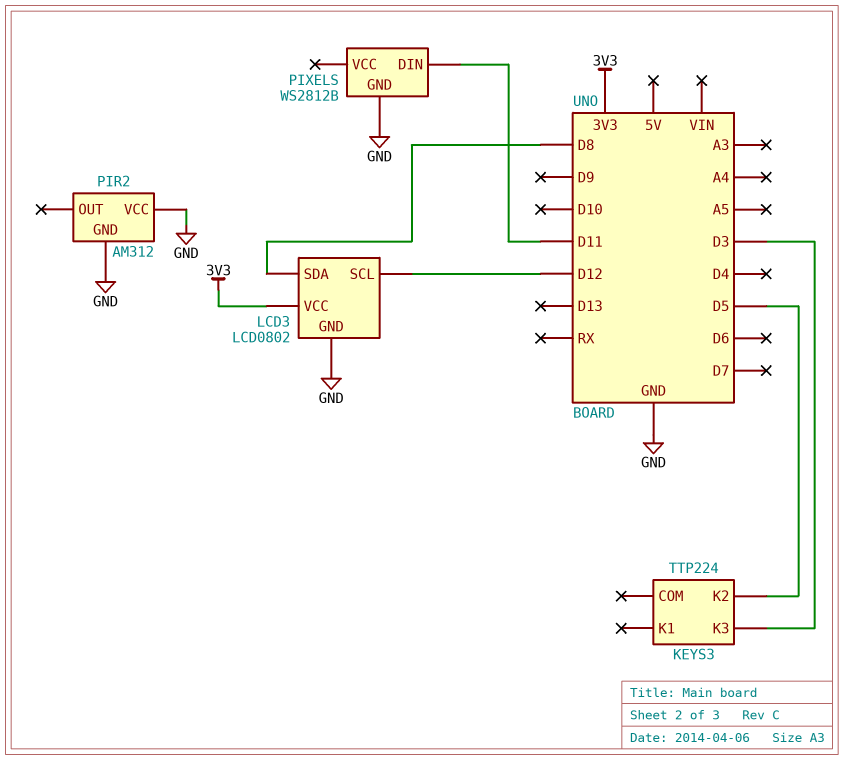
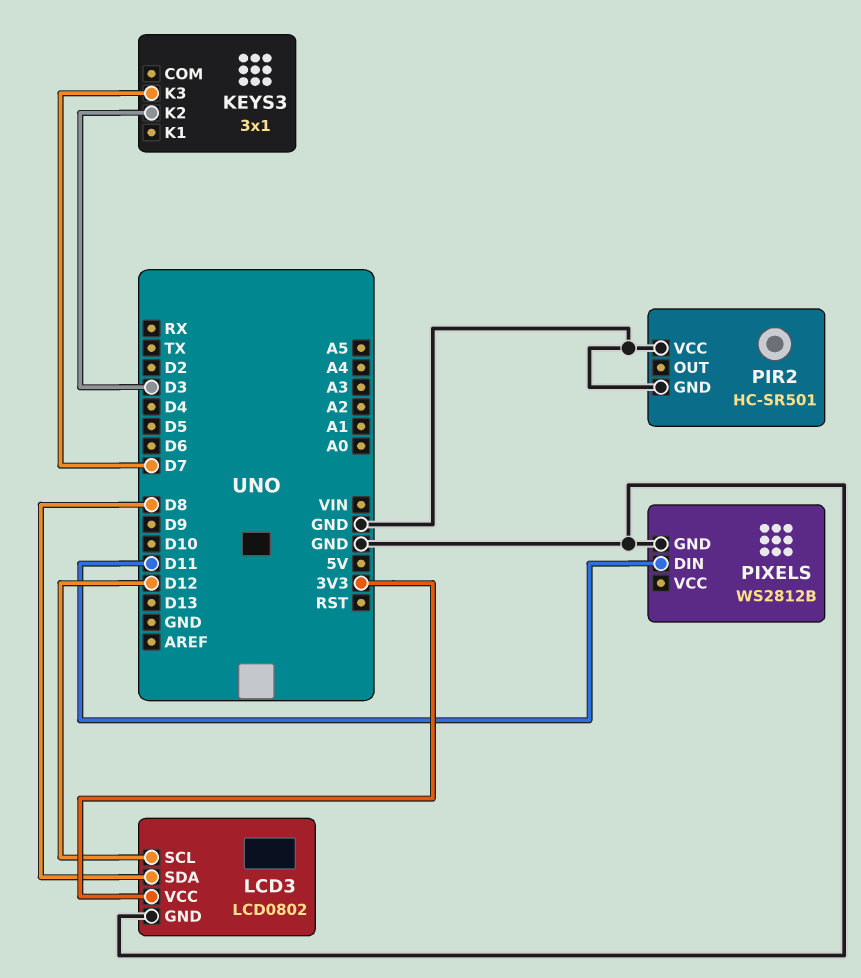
KEYS3: TTP224 -> 3x1
KEYS3 pin K2: D5 -> D3
KEYS3 pin K3: D3 -> D7
PIR2: AM312 -> HC-SR501

